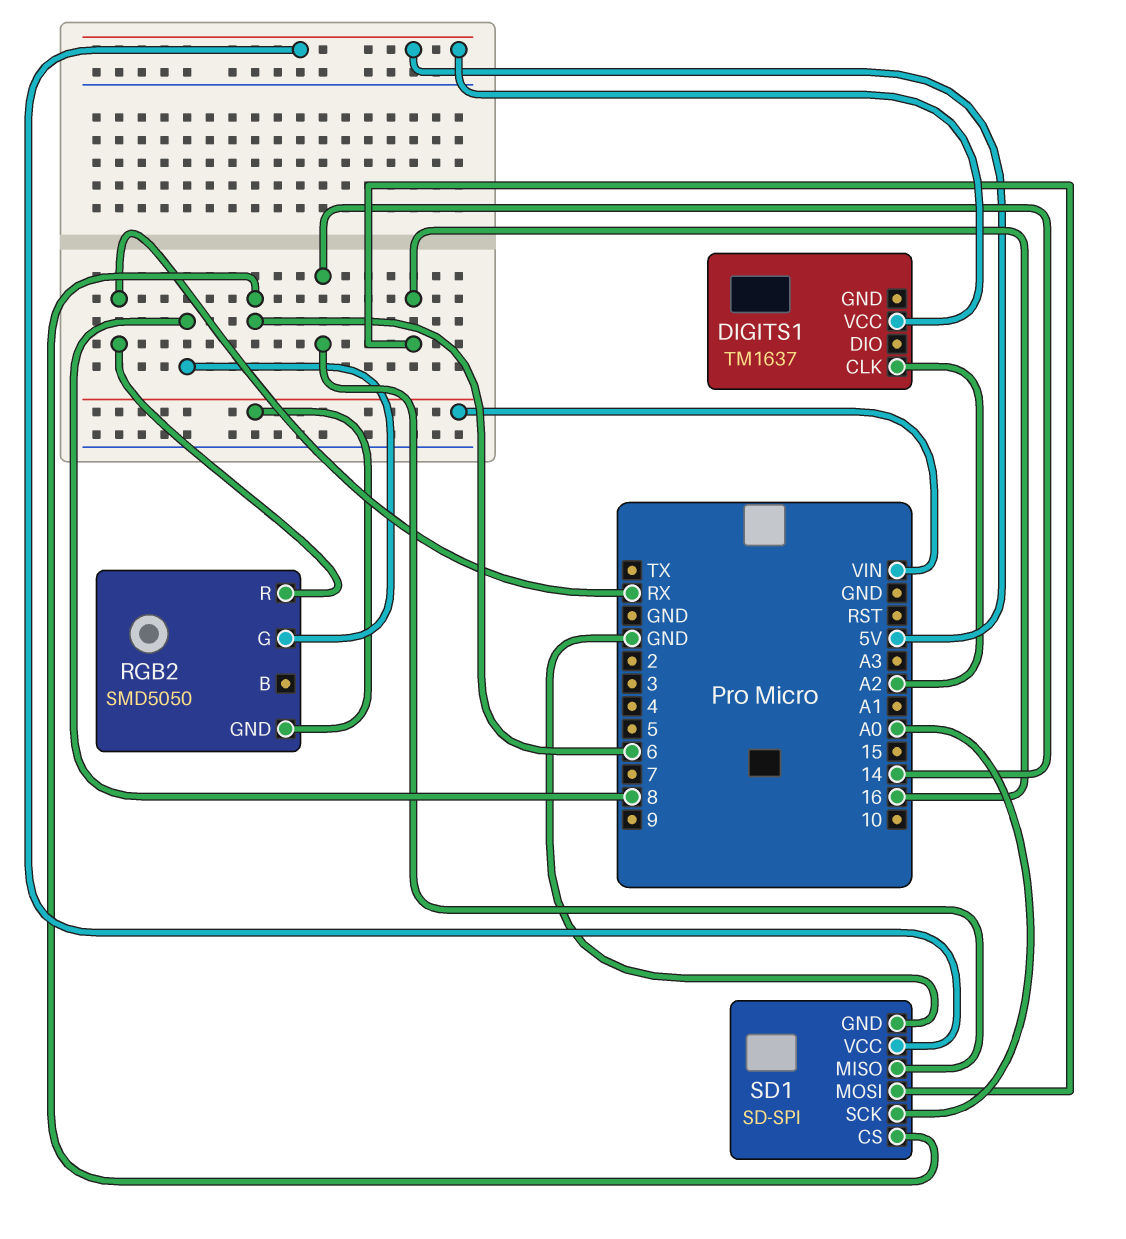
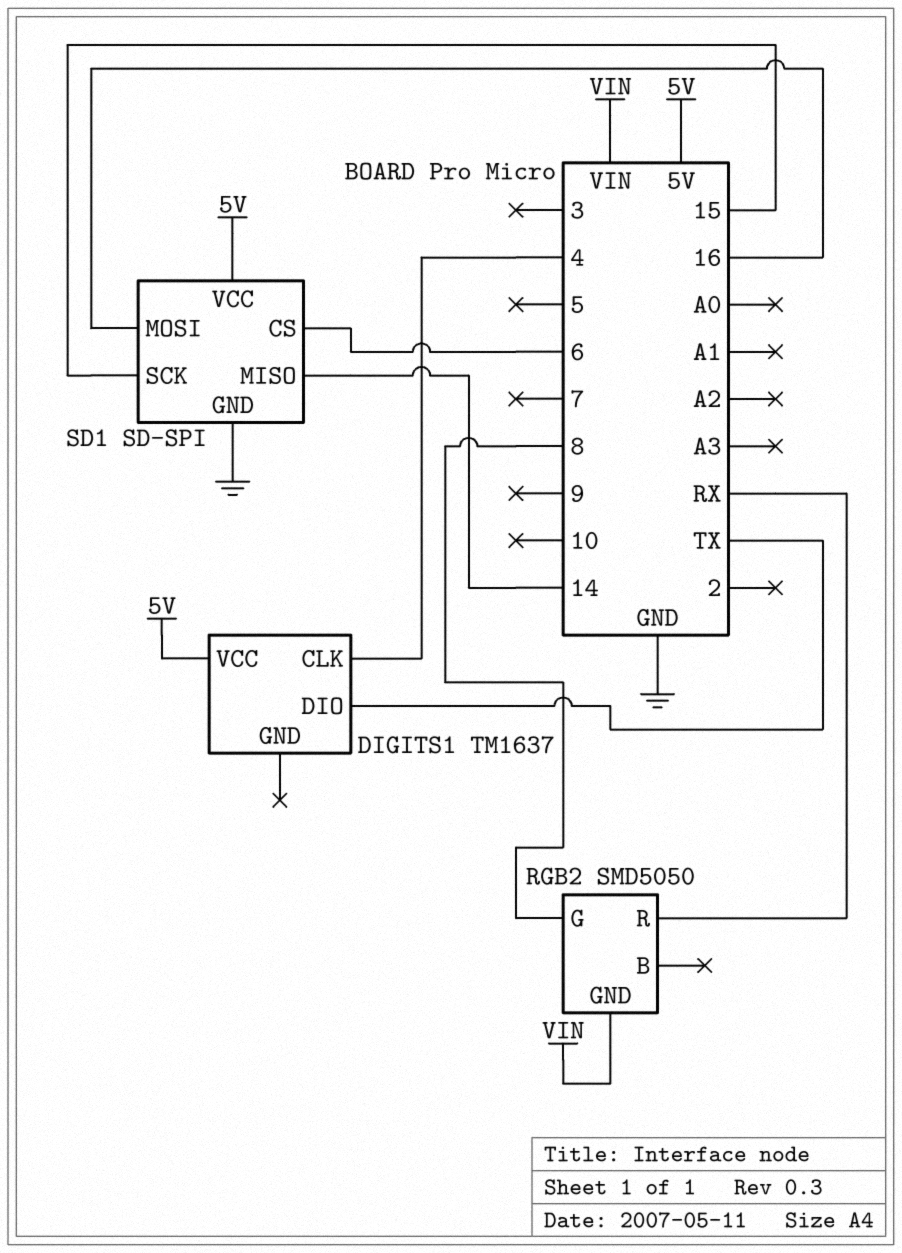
DIGITS1 pin CLK: A2 -> 4
DIGITS1 pin DIO: none -> TX
SD1 pin SCK: A0 -> 15

